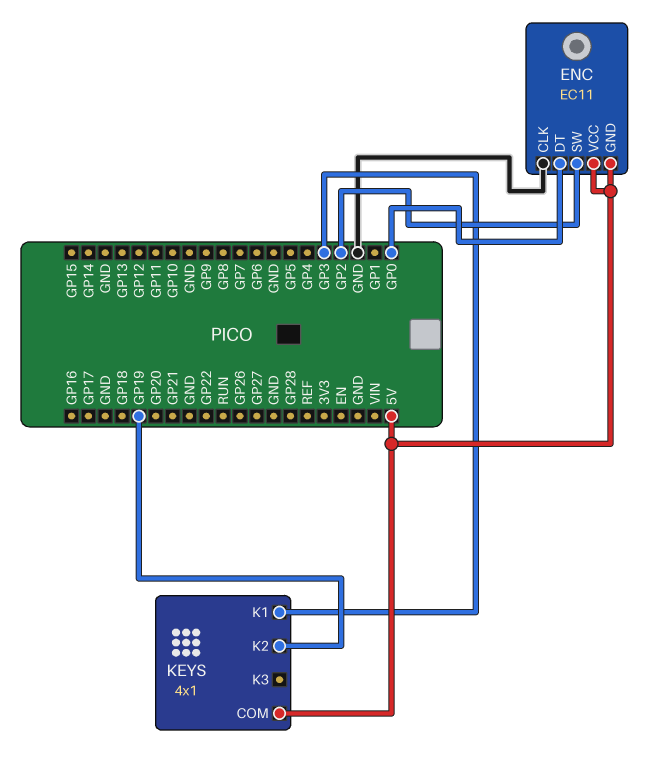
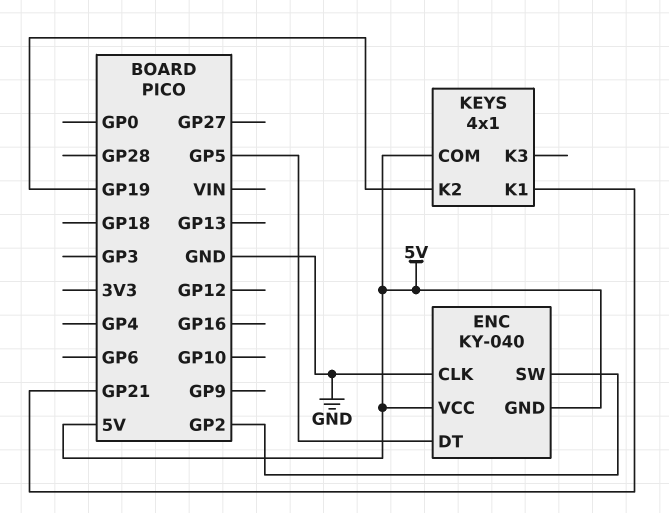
ENC: EC11 -> KY-040
ENC pin DT: GP0 -> GP5
KEYS pin K1: GP3 -> GP21

